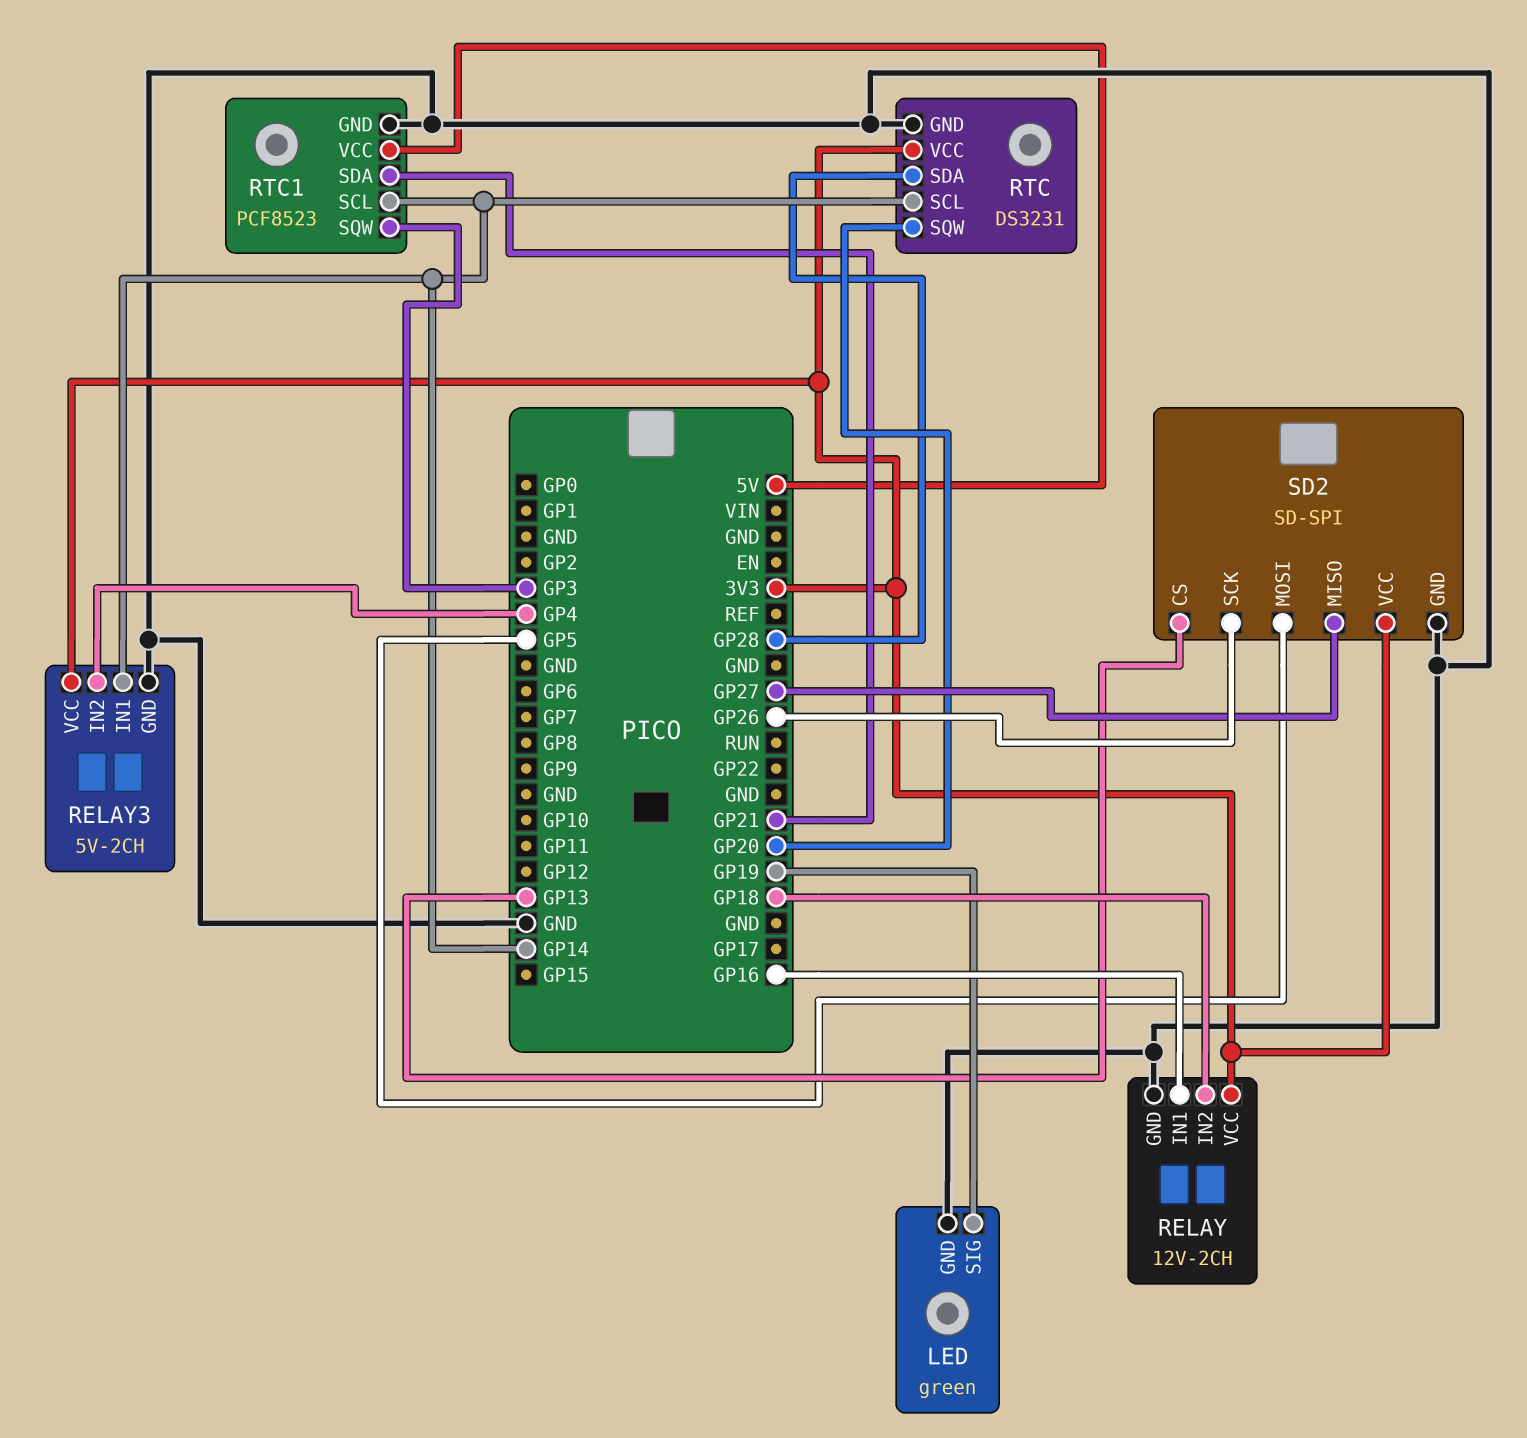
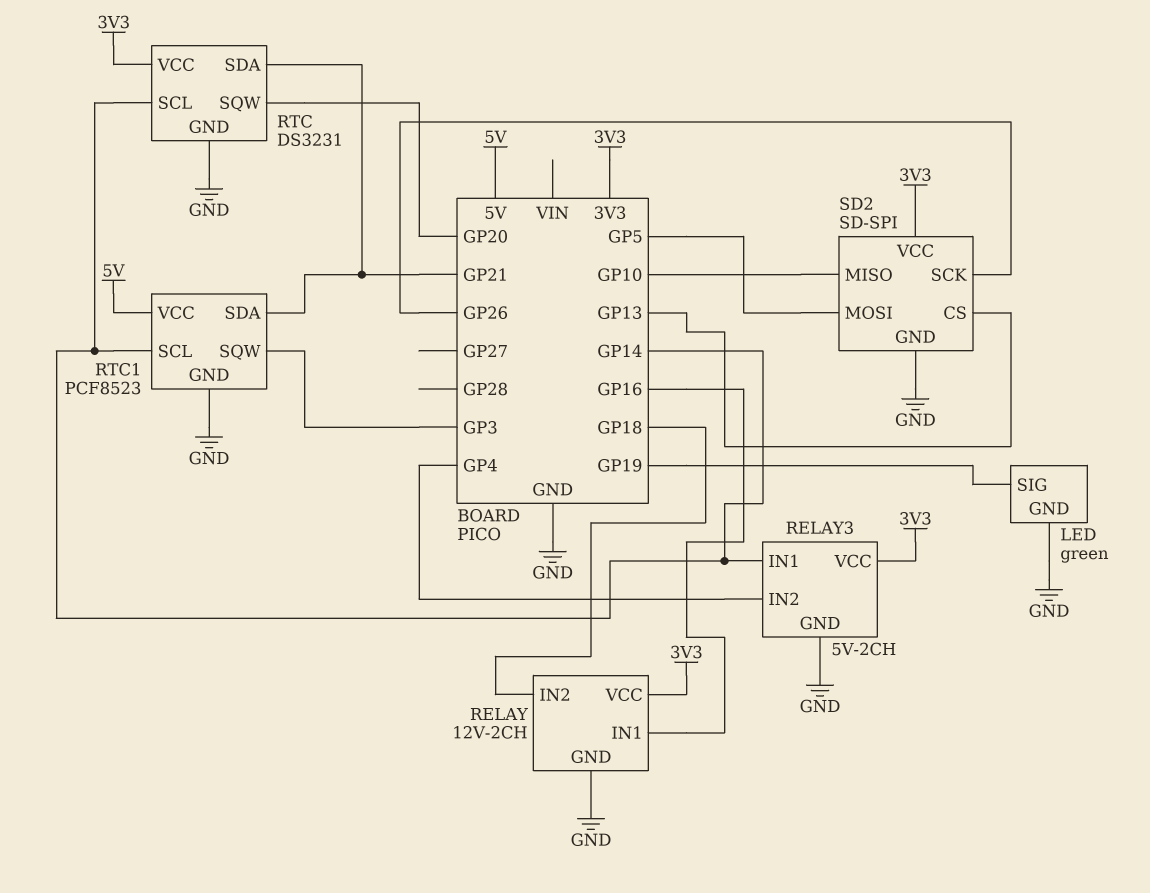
RTC pin SDA: GP28 -> GP21
SD2 pin MISO: GP27 -> GP10

